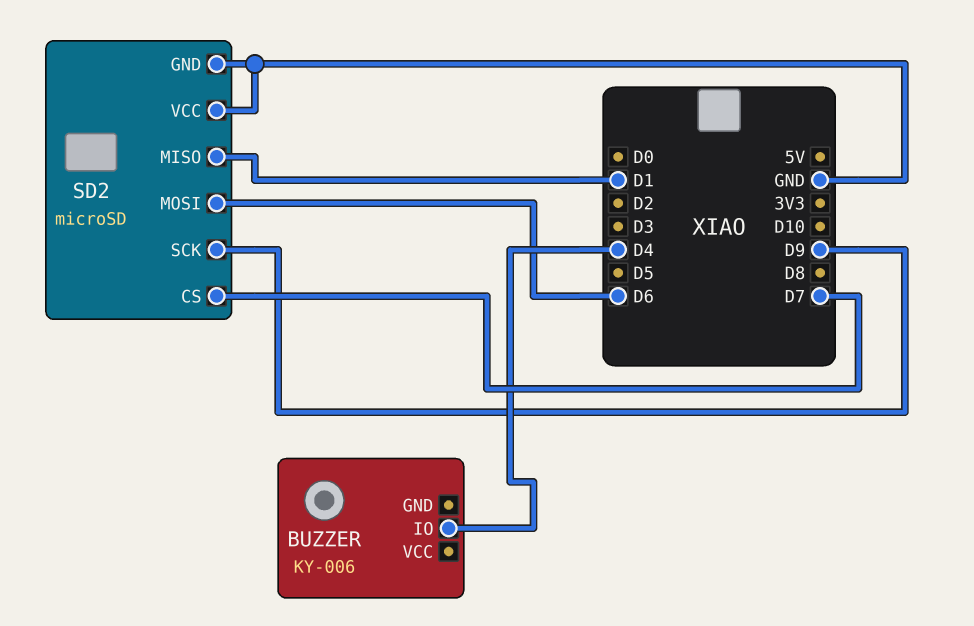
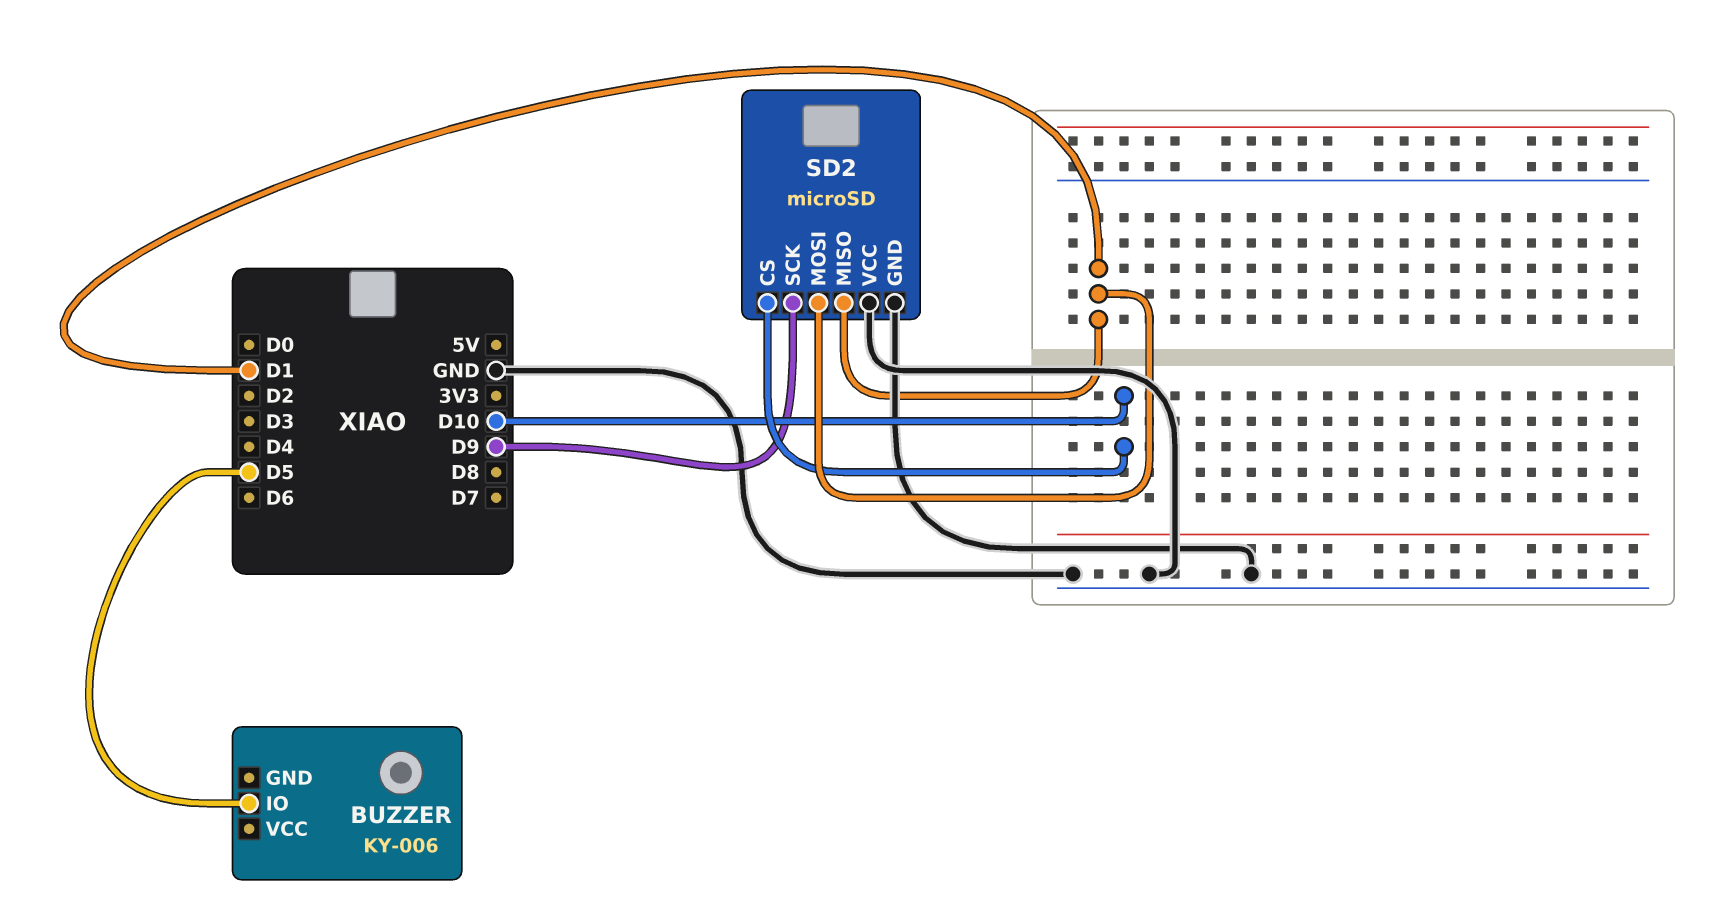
BUZZER pin IO: D4 -> D5
SD2 pin CS: D7 -> D10
SD2 pin MOSI: D6 -> D1

